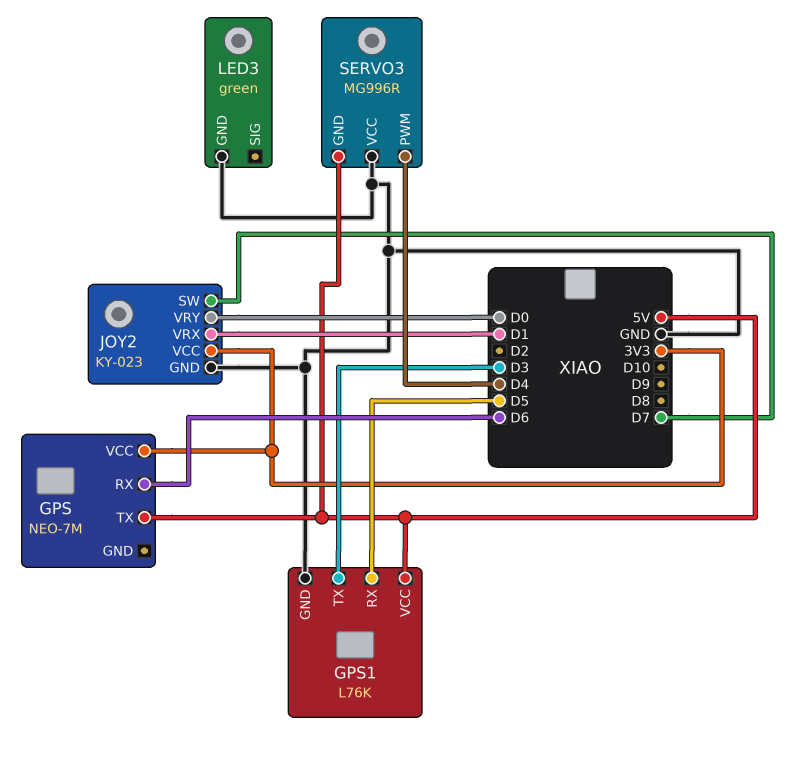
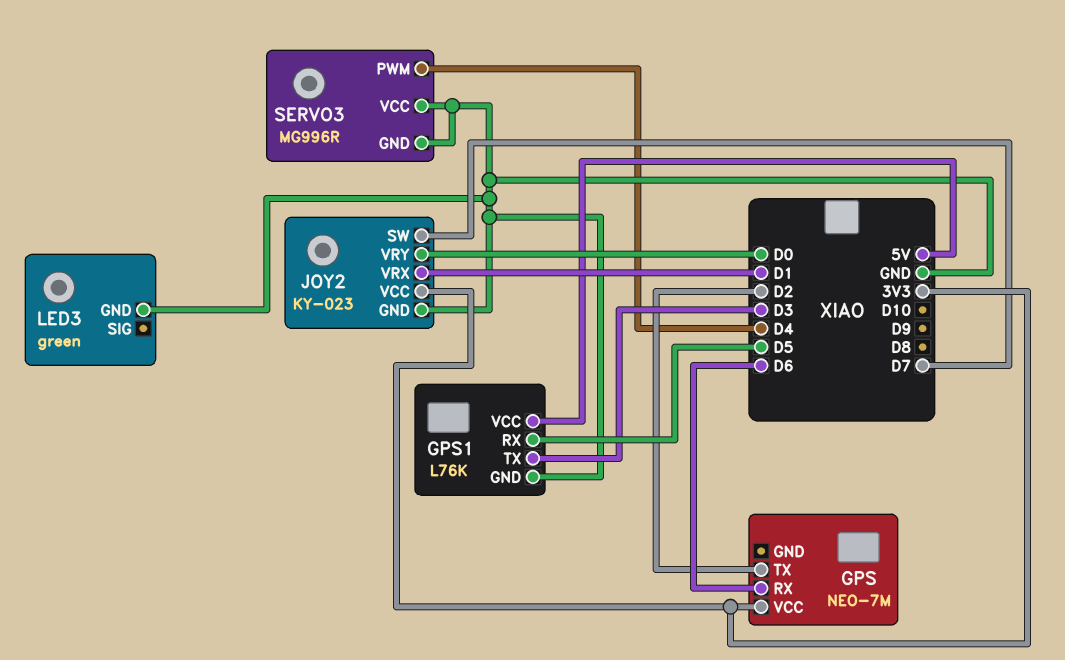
GPS pin TX: 5V -> D2
SERVO3 pin GND: 5V -> GND

